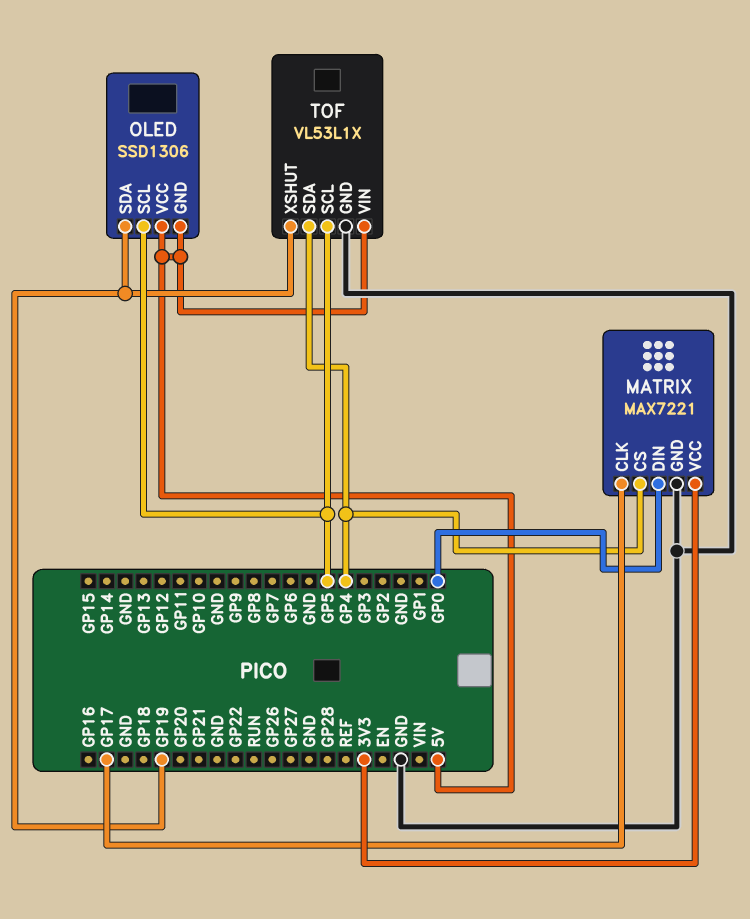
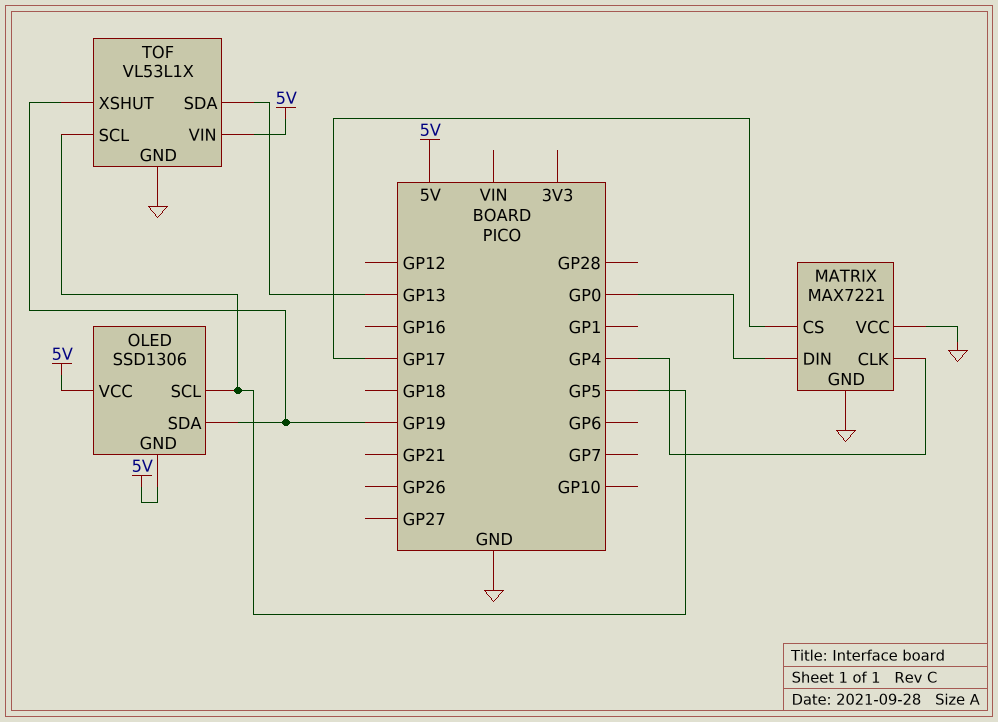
MATRIX pin CLK: GP17 -> GP4
MATRIX pin CS: GP4 -> GP17
MATRIX pin VCC: 3V3 -> GND
TOF pin SDA: GP4 -> GP13

